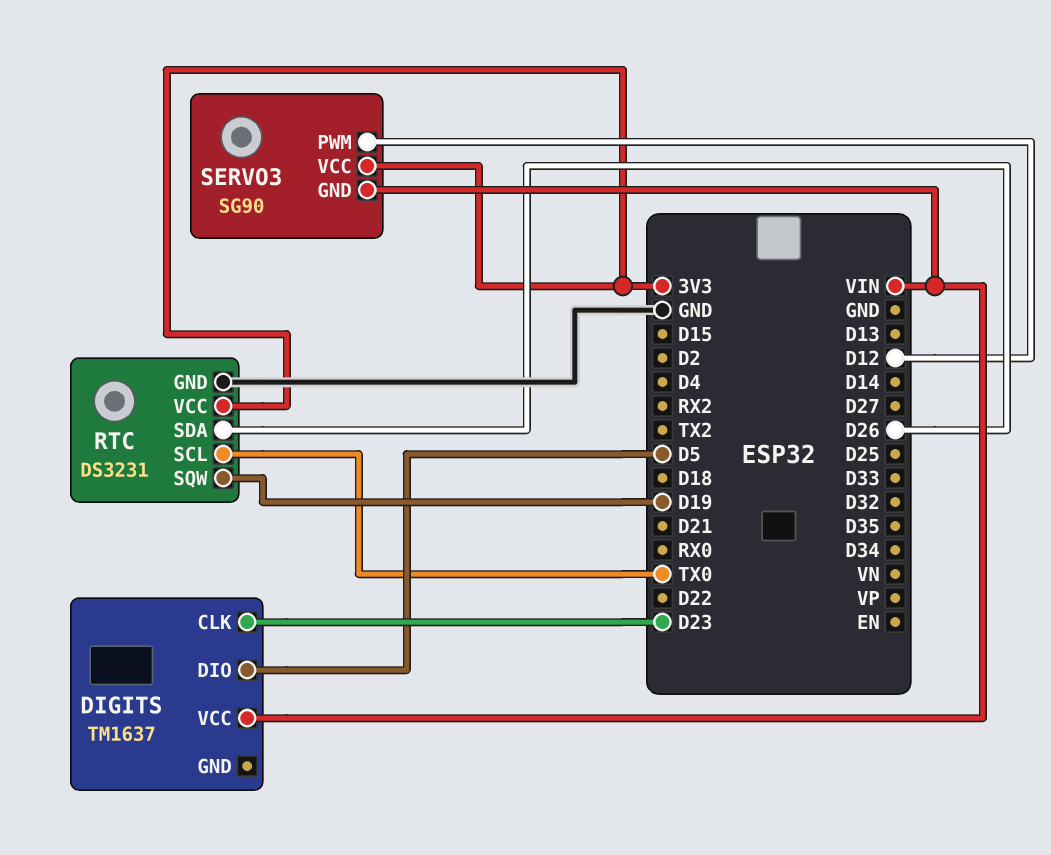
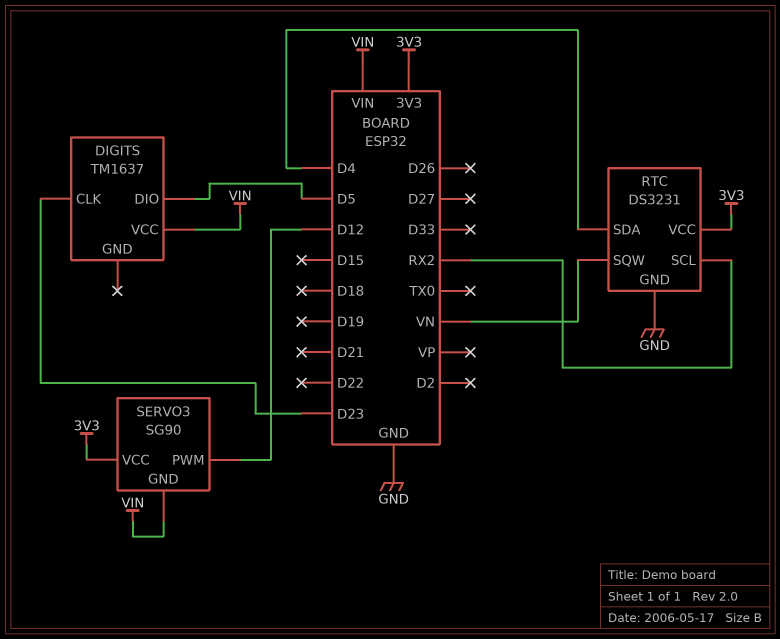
RTC pin SCL: TX0 -> RX2
RTC pin SDA: D26 -> D4
RTC pin SQW: D19 -> VN

